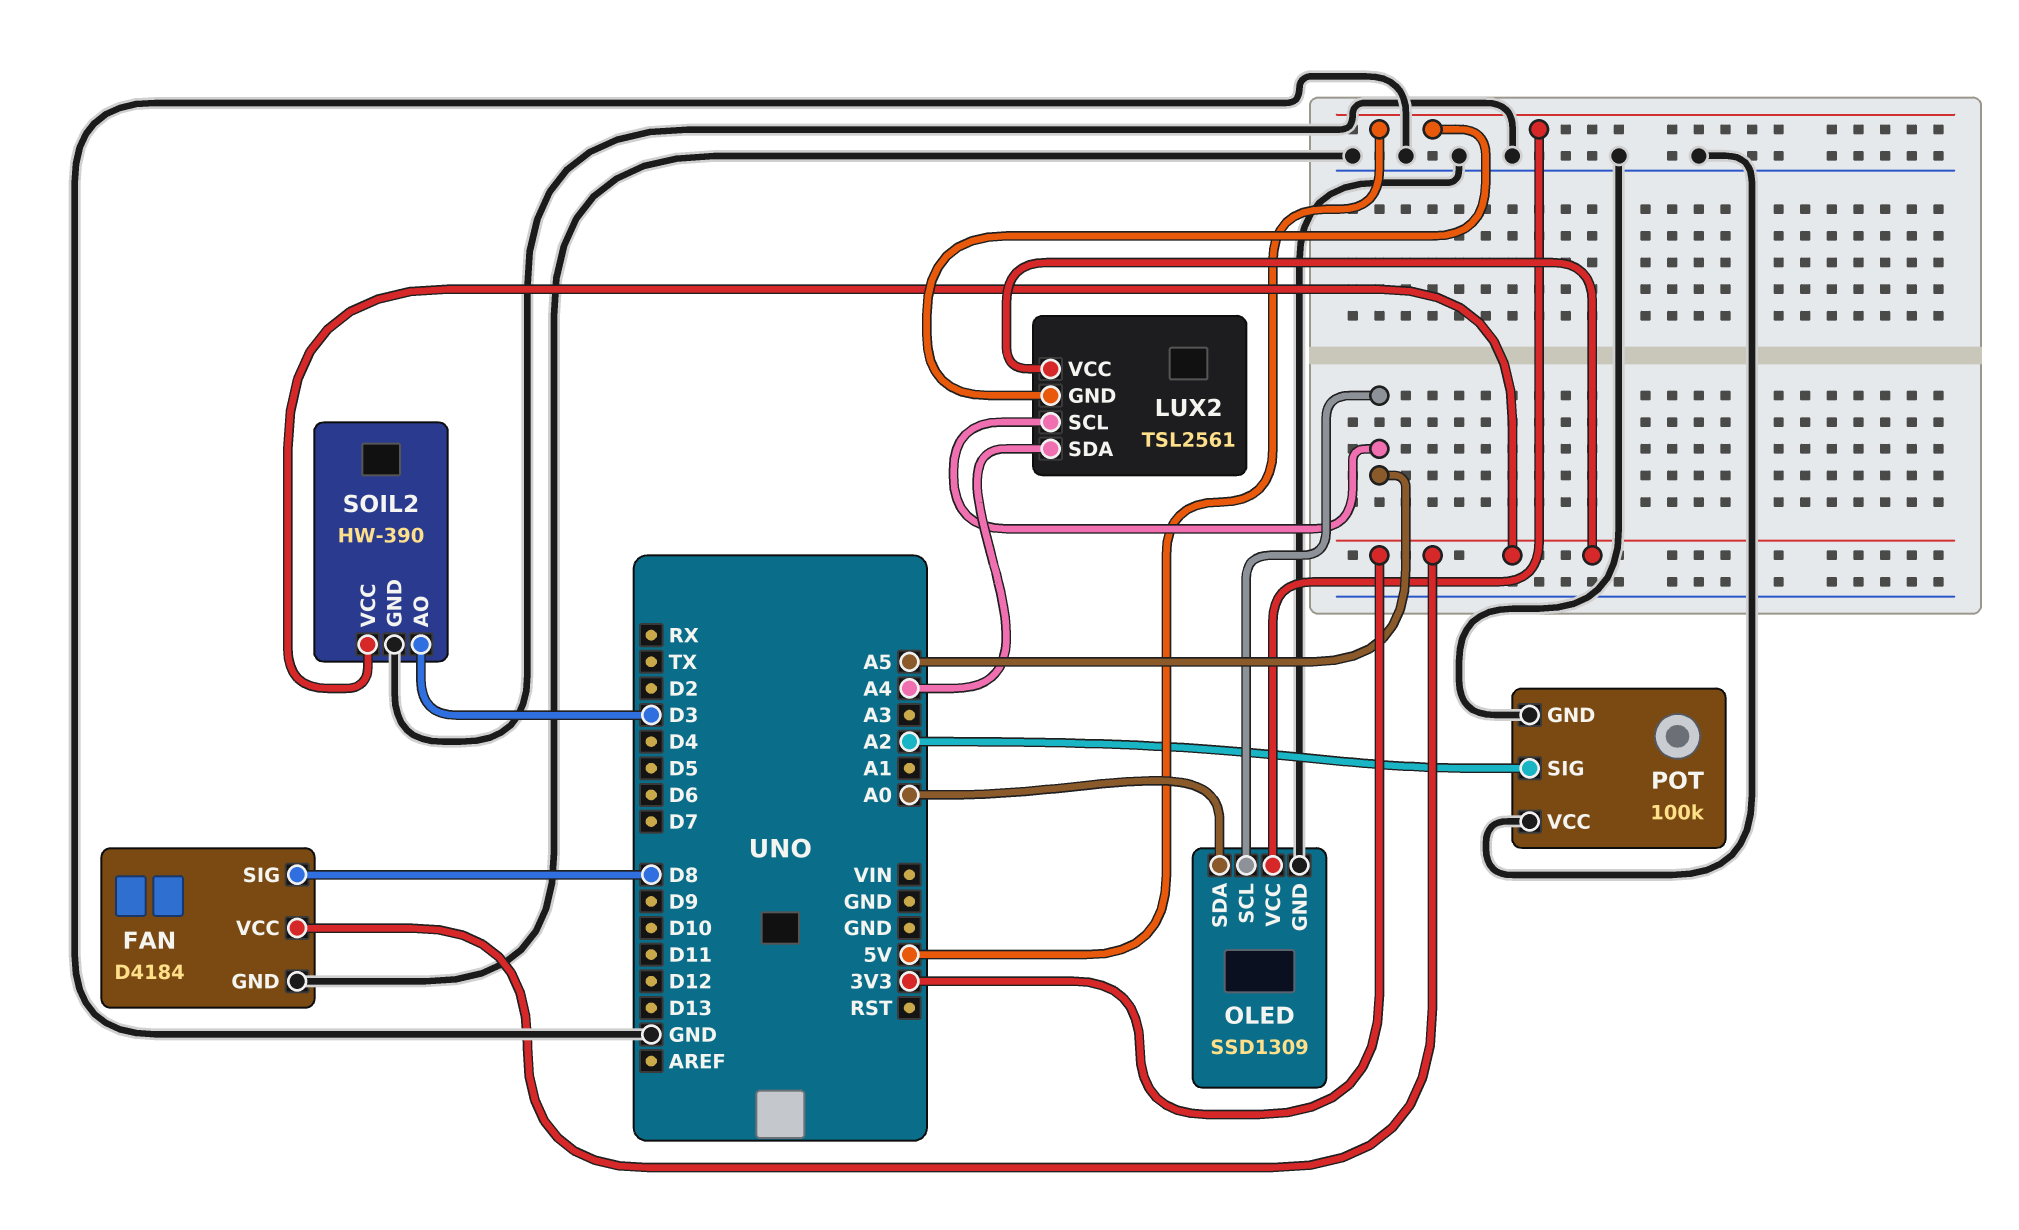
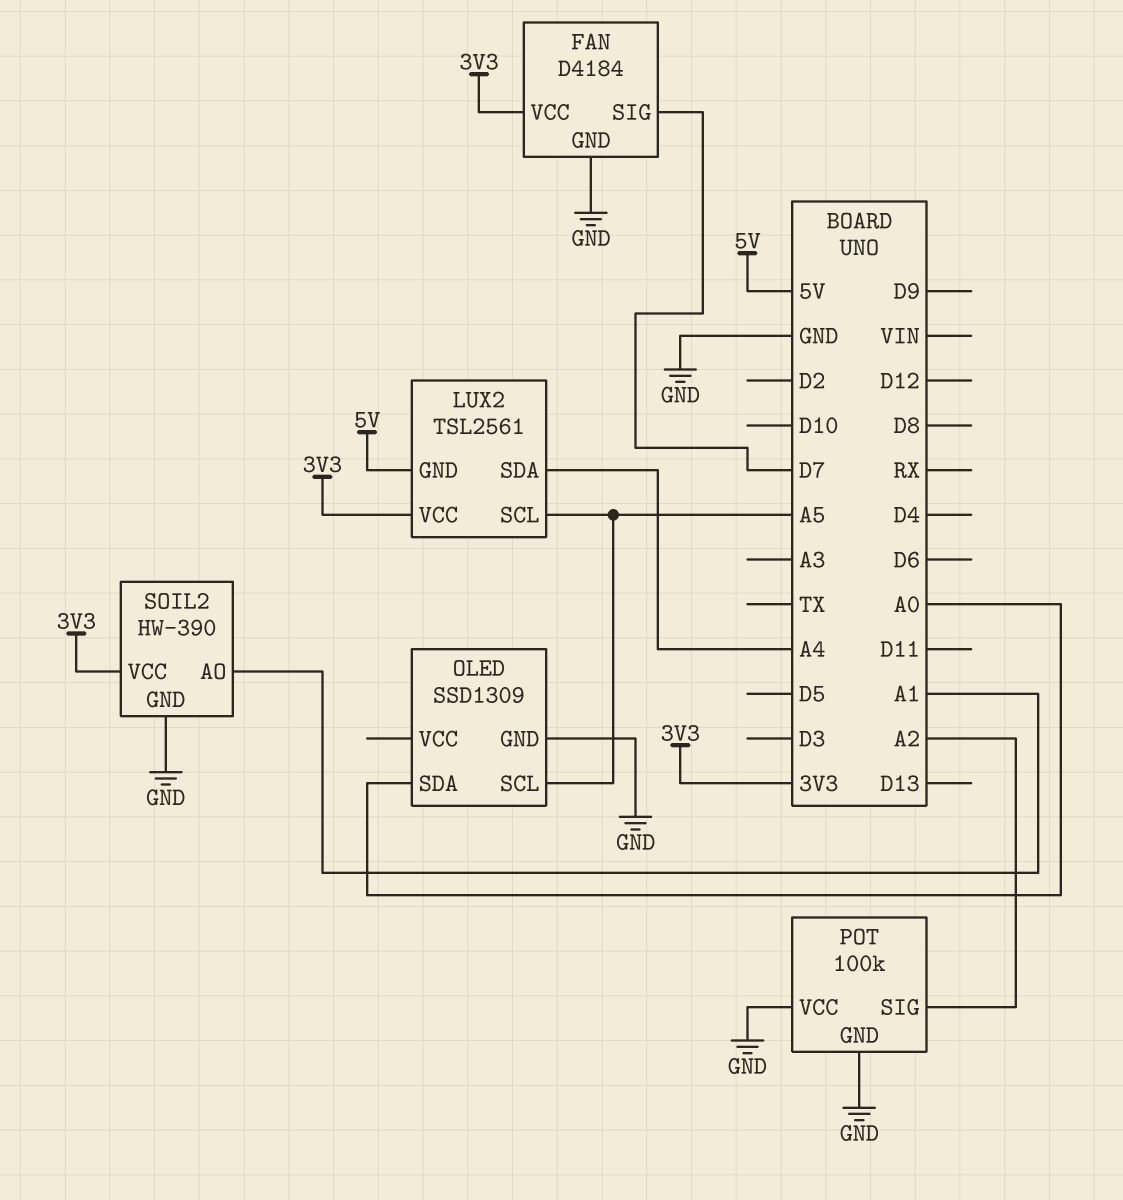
FAN pin SIG: D8 -> D7
OLED pin VCC: 5V -> none
SOIL2 pin AO: D3 -> A1

